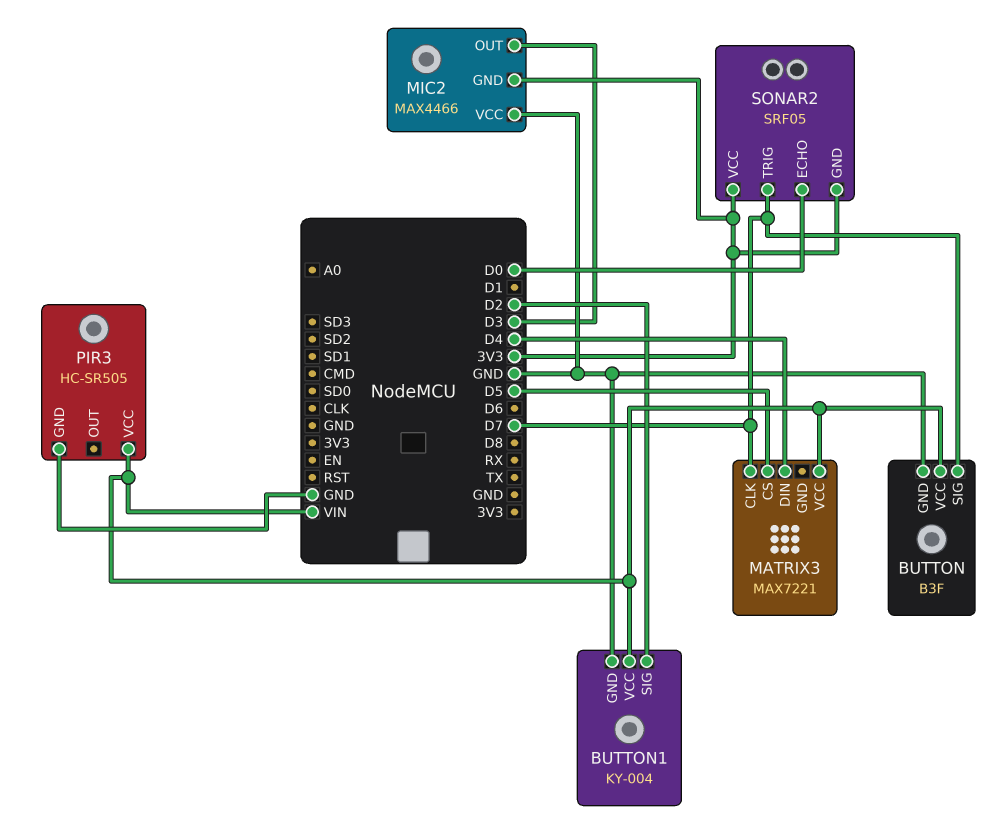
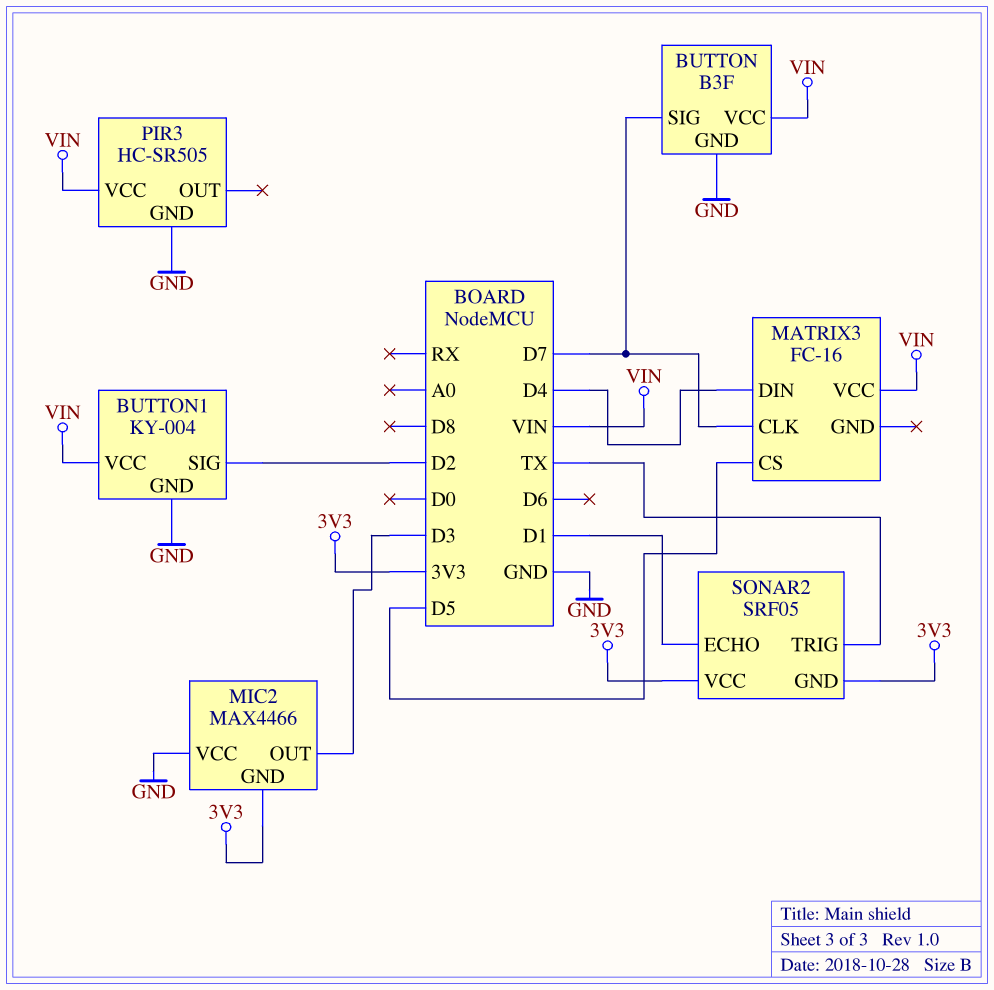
MATRIX3: MAX7221 -> FC-16
SONAR2 pin ECHO: D0 -> D1
SONAR2 pin TRIG: D7 -> TX

